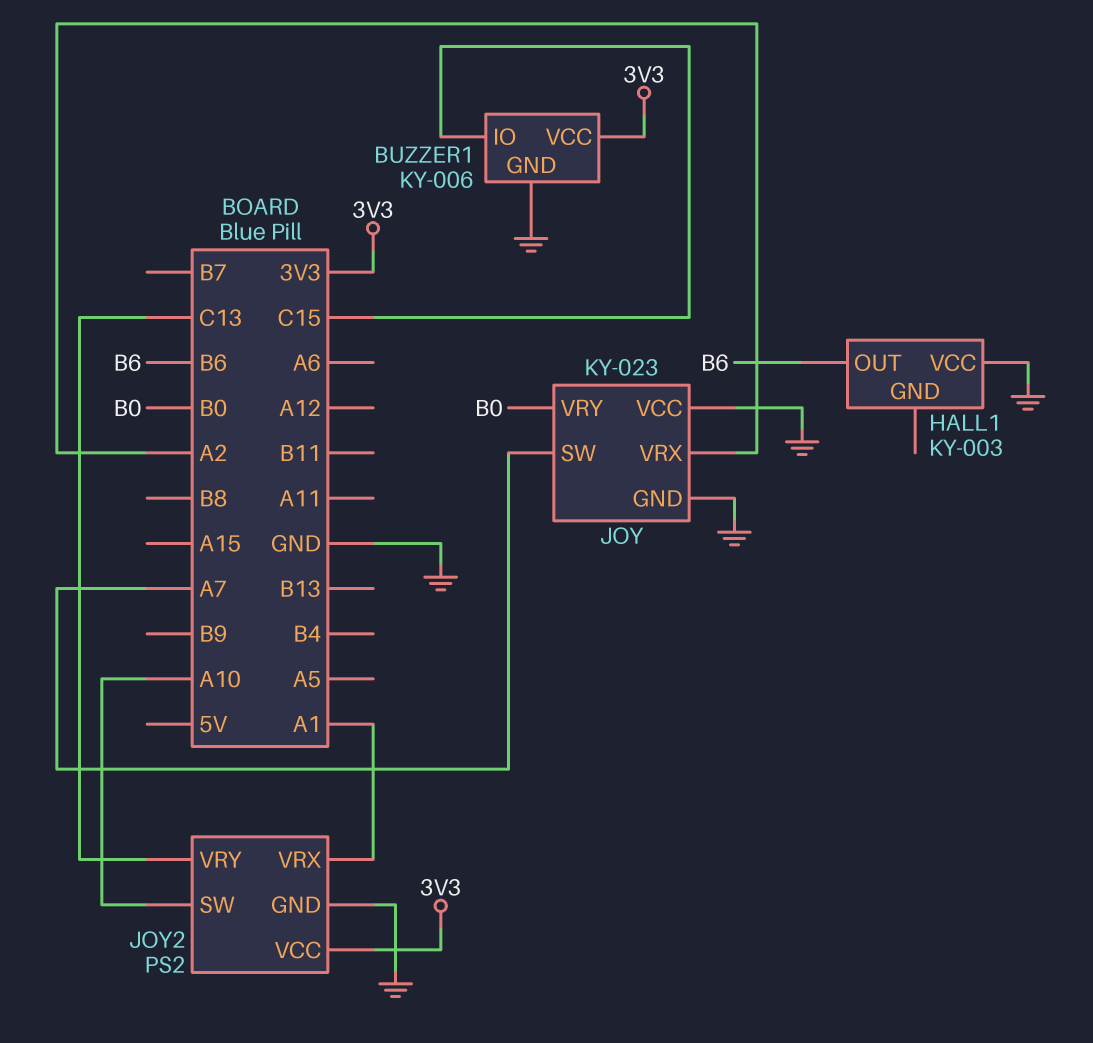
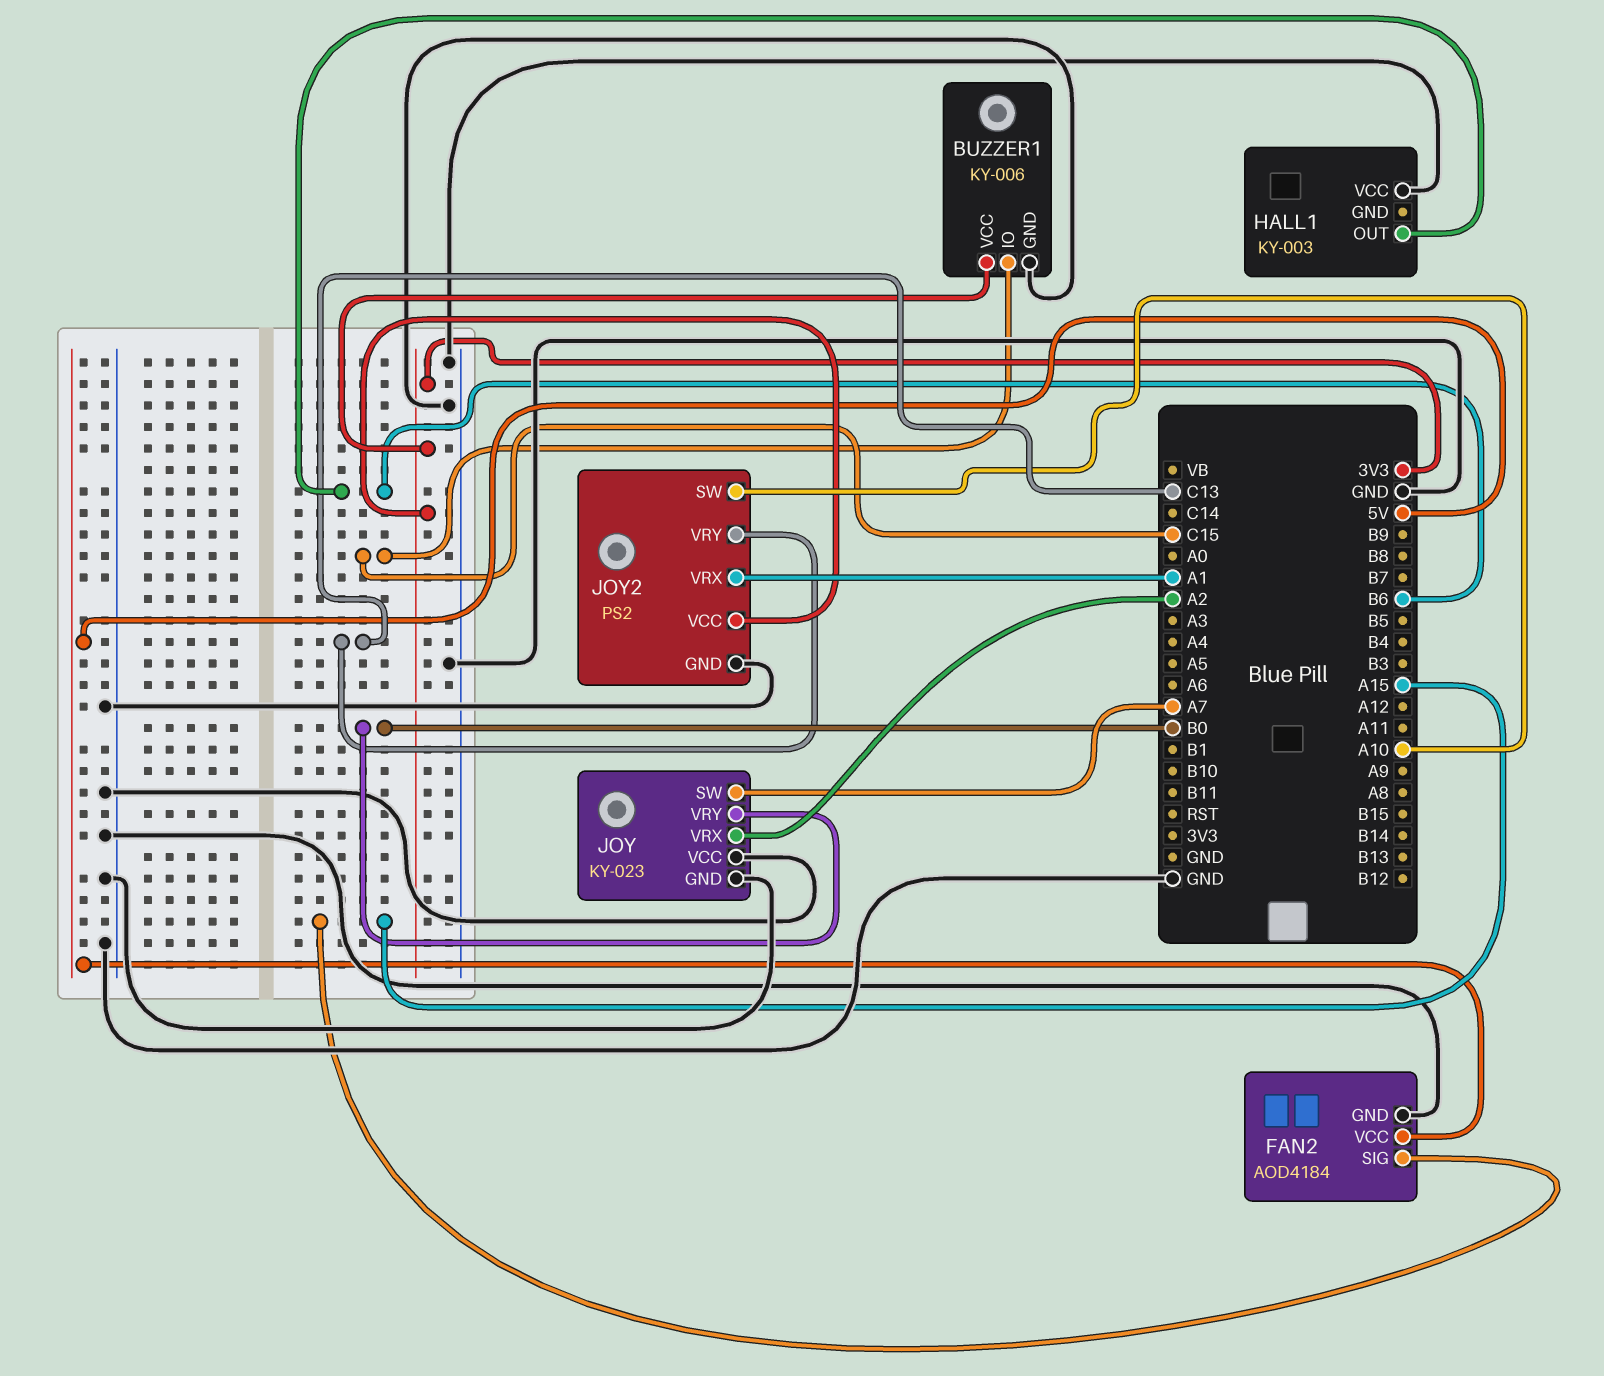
FAN2: none -> AOD4184
FAN2 pin GND: none -> GND
FAN2 pin SIG: none -> A15
FAN2 pin VCC: none -> 5V

